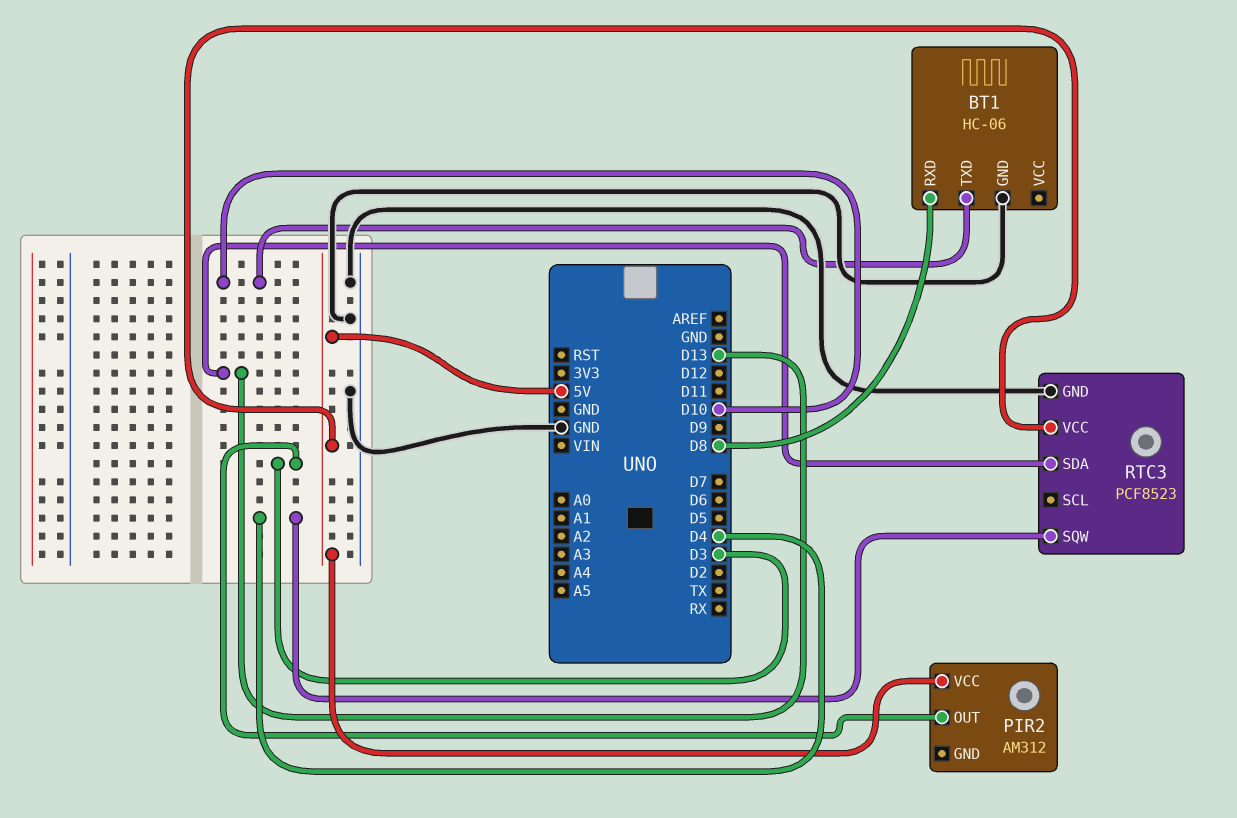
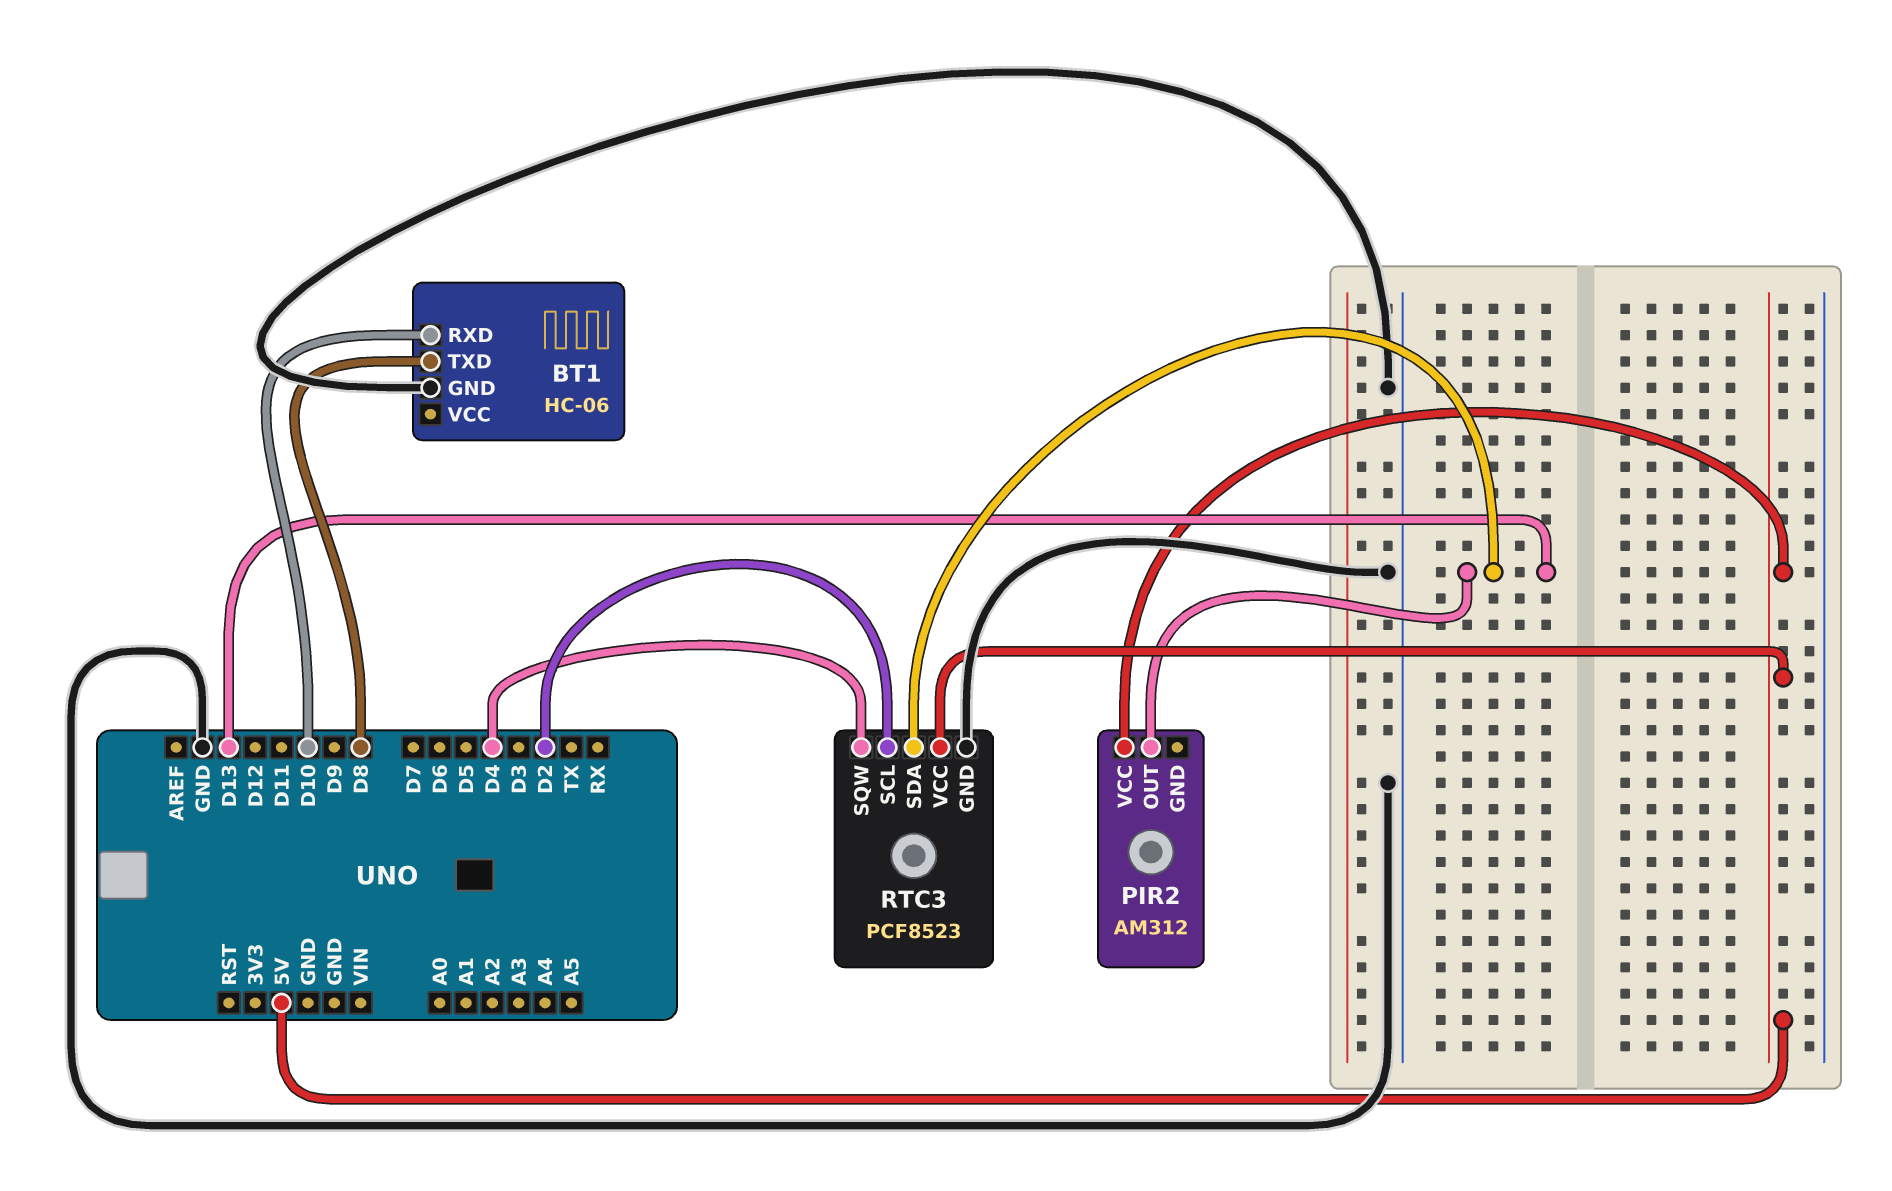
BT1 pin RXD: D8 -> D10
BT1 pin TXD: D10 -> D8
PIR2 pin OUT: D3 -> D13
RTC3 pin SCL: none -> D2

